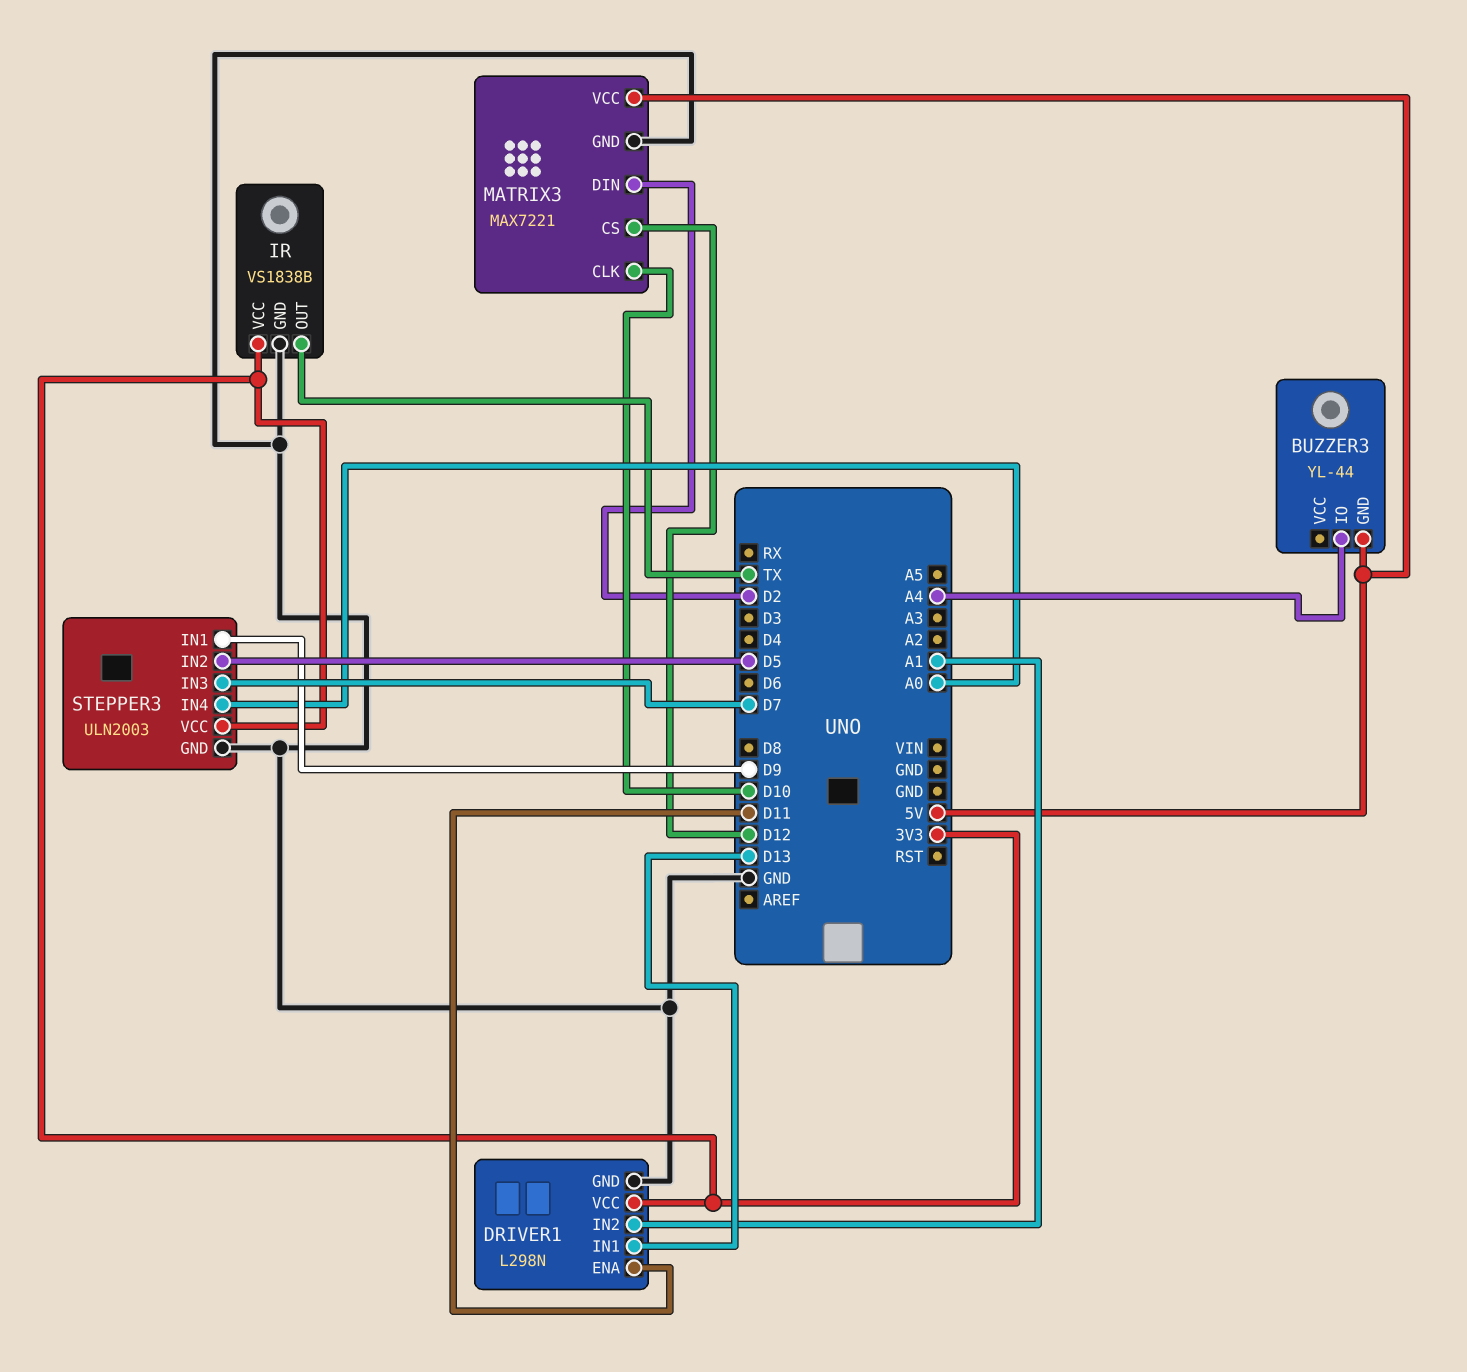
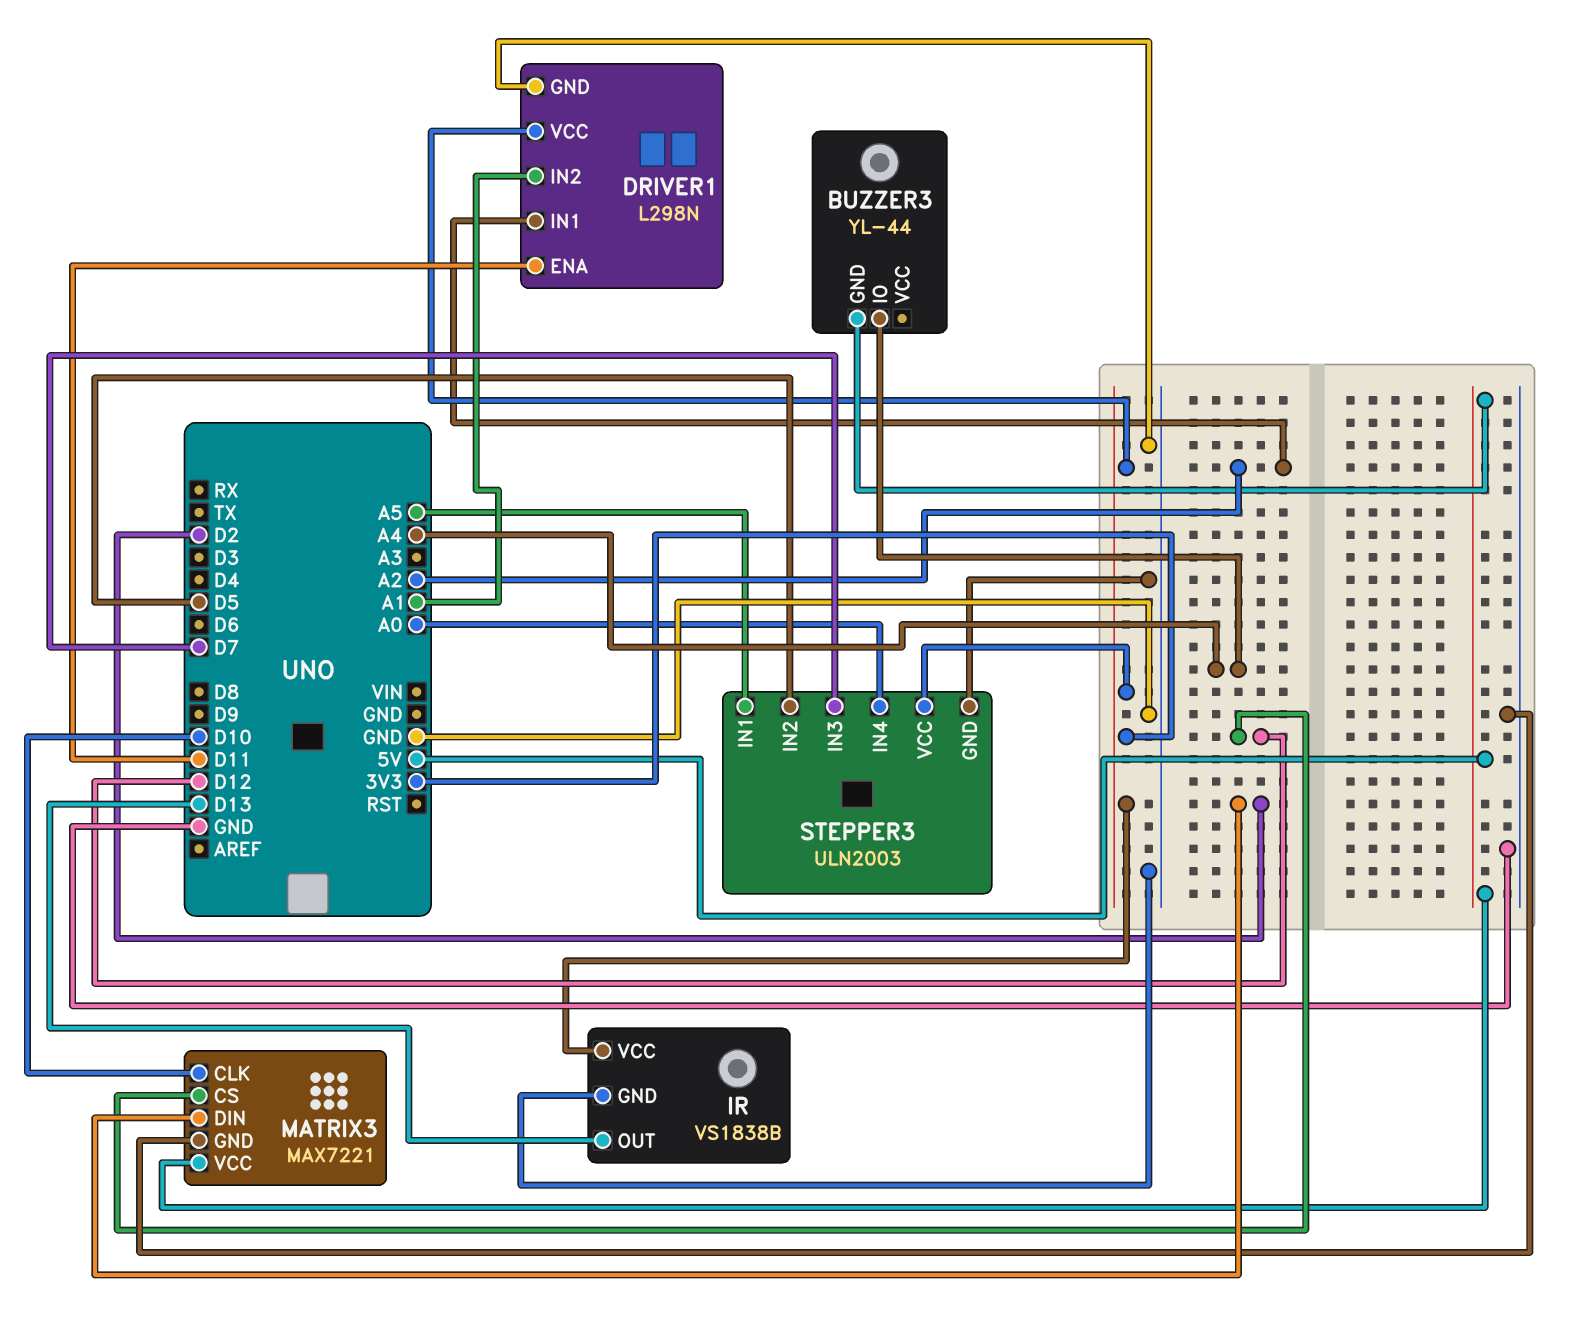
DRIVER1 pin IN1: D13 -> A2
IR pin OUT: TX -> D13
STEPPER3 pin IN1: D9 -> A5

